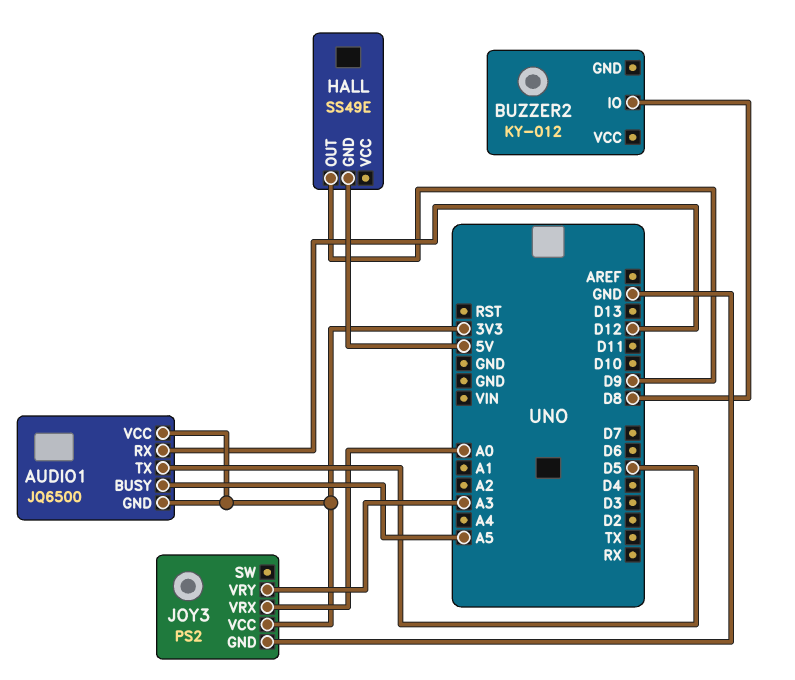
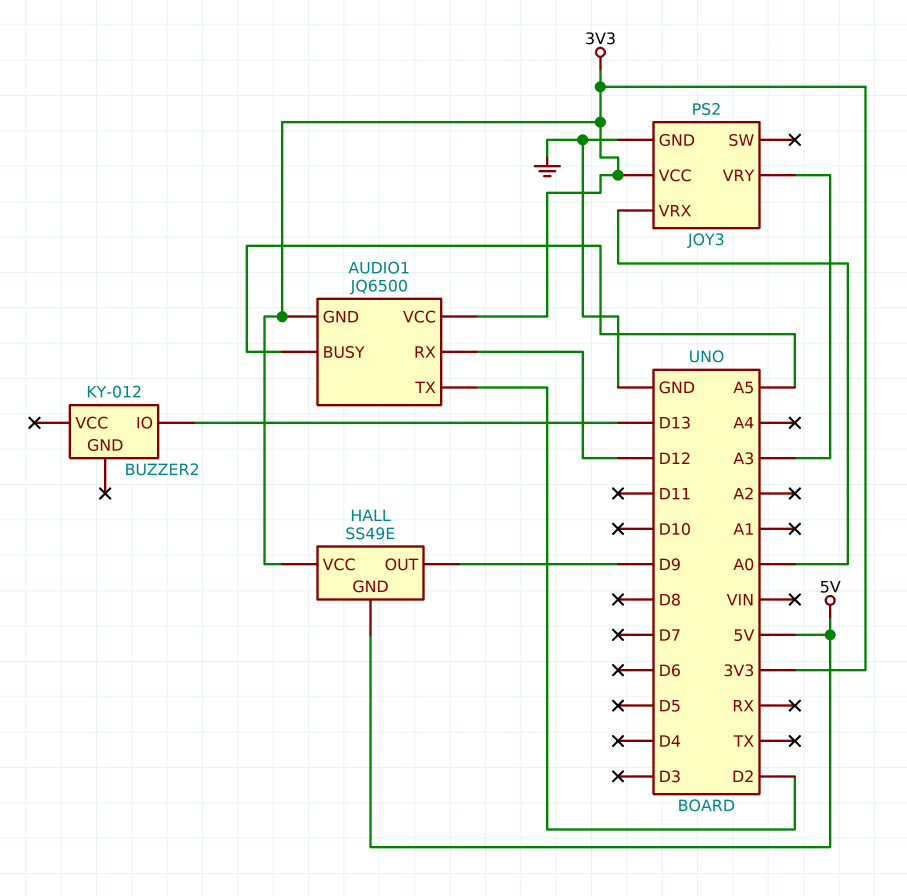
AUDIO1 pin TX: D5 -> D2
BUZZER2 pin IO: D8 -> D13
HALL pin VCC: none -> 3V3

